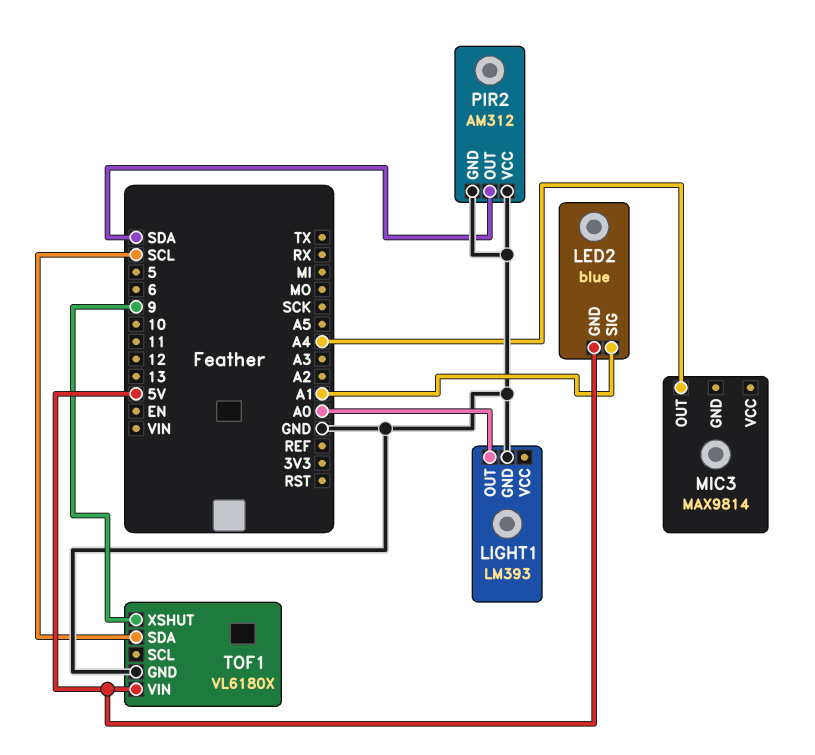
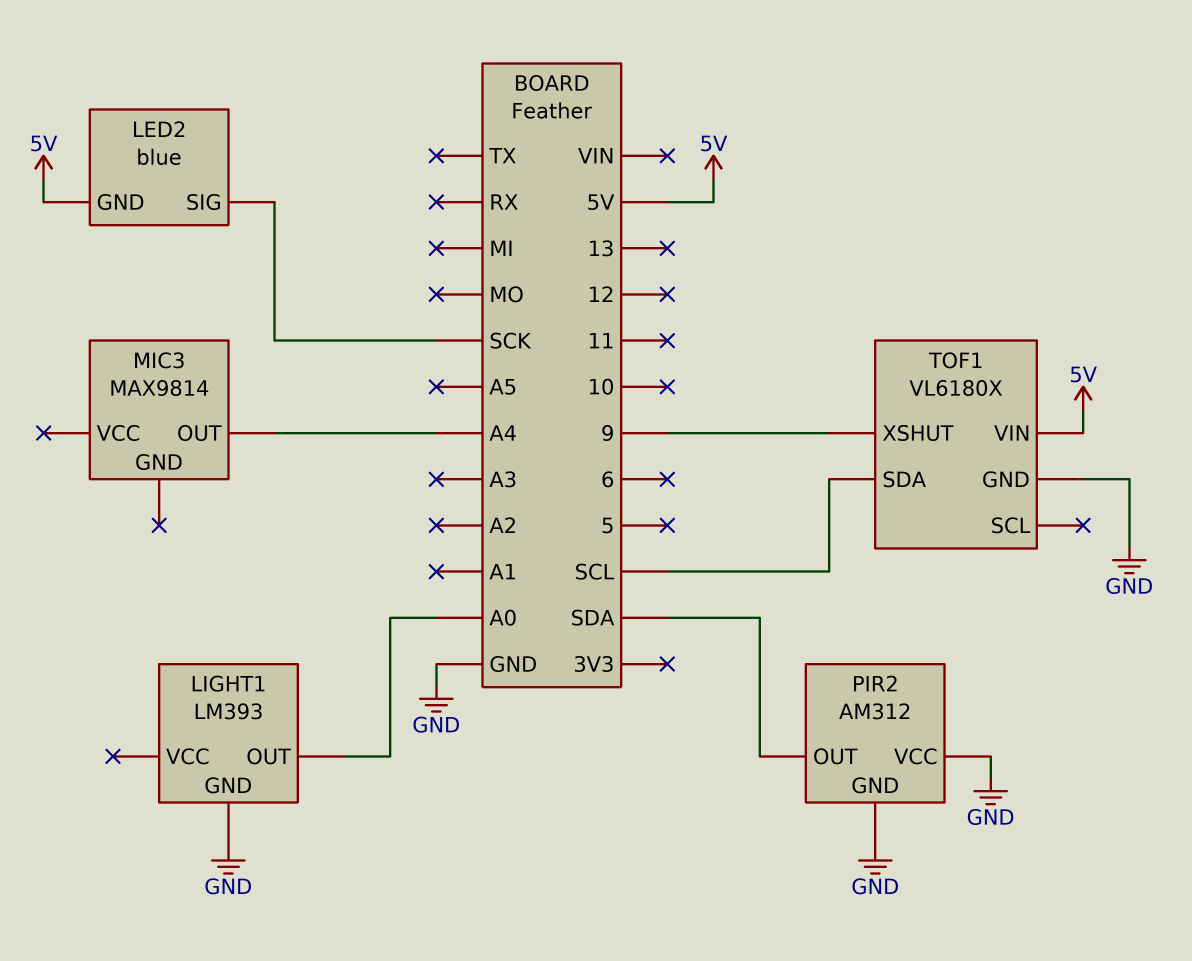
LED2 pin SIG: A1 -> SCK

